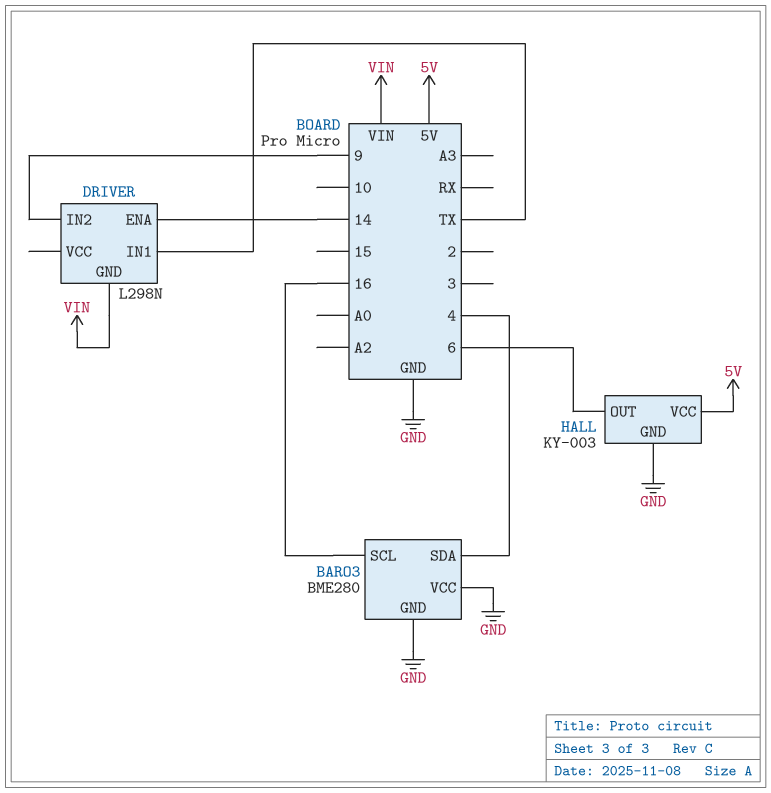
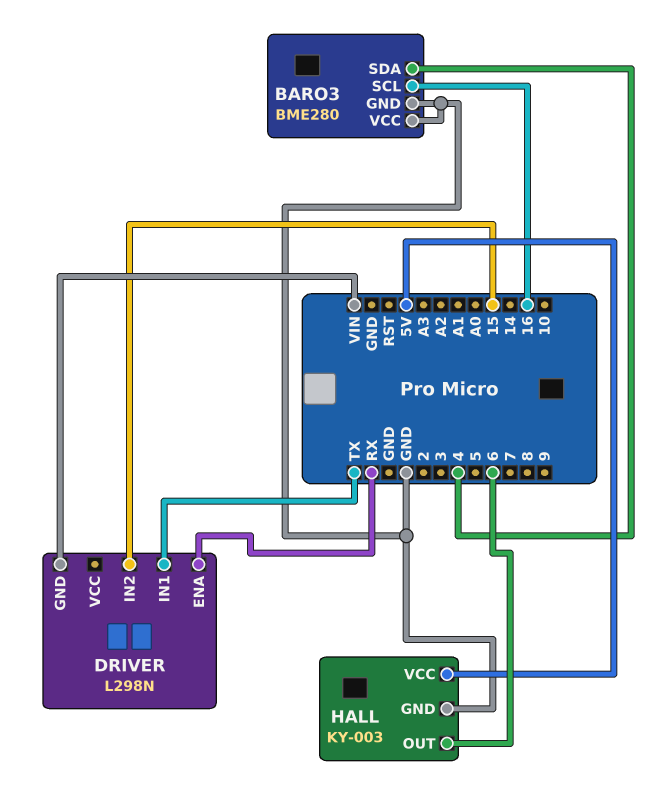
DRIVER pin ENA: 14 -> RX
DRIVER pin IN2: 9 -> 15

